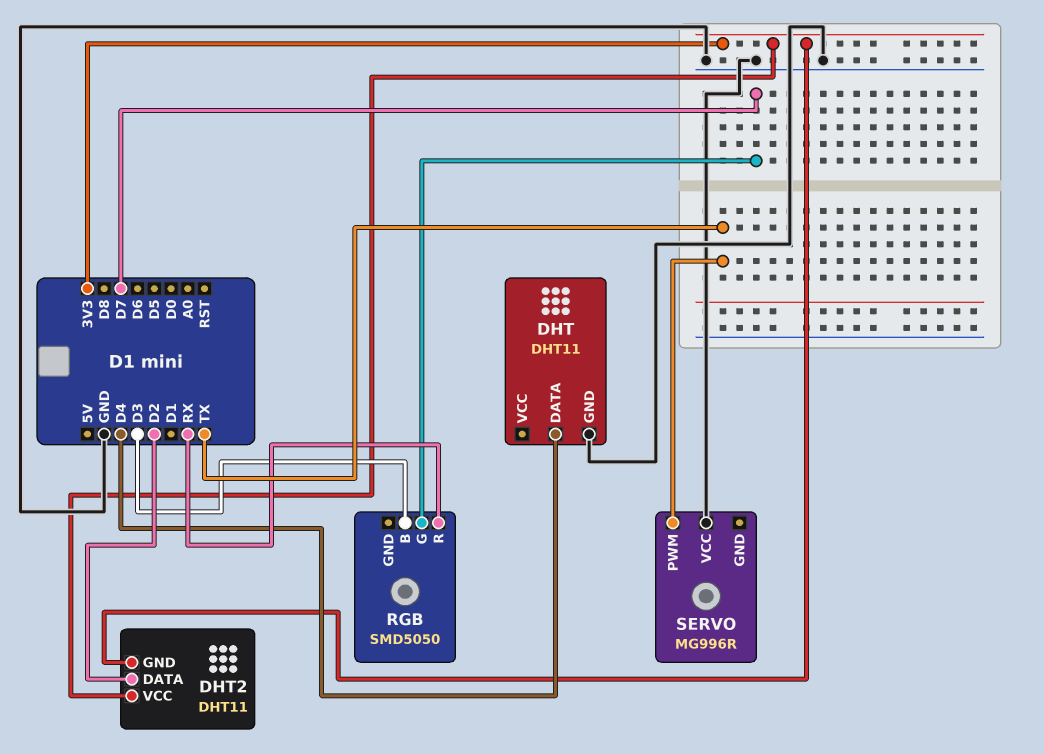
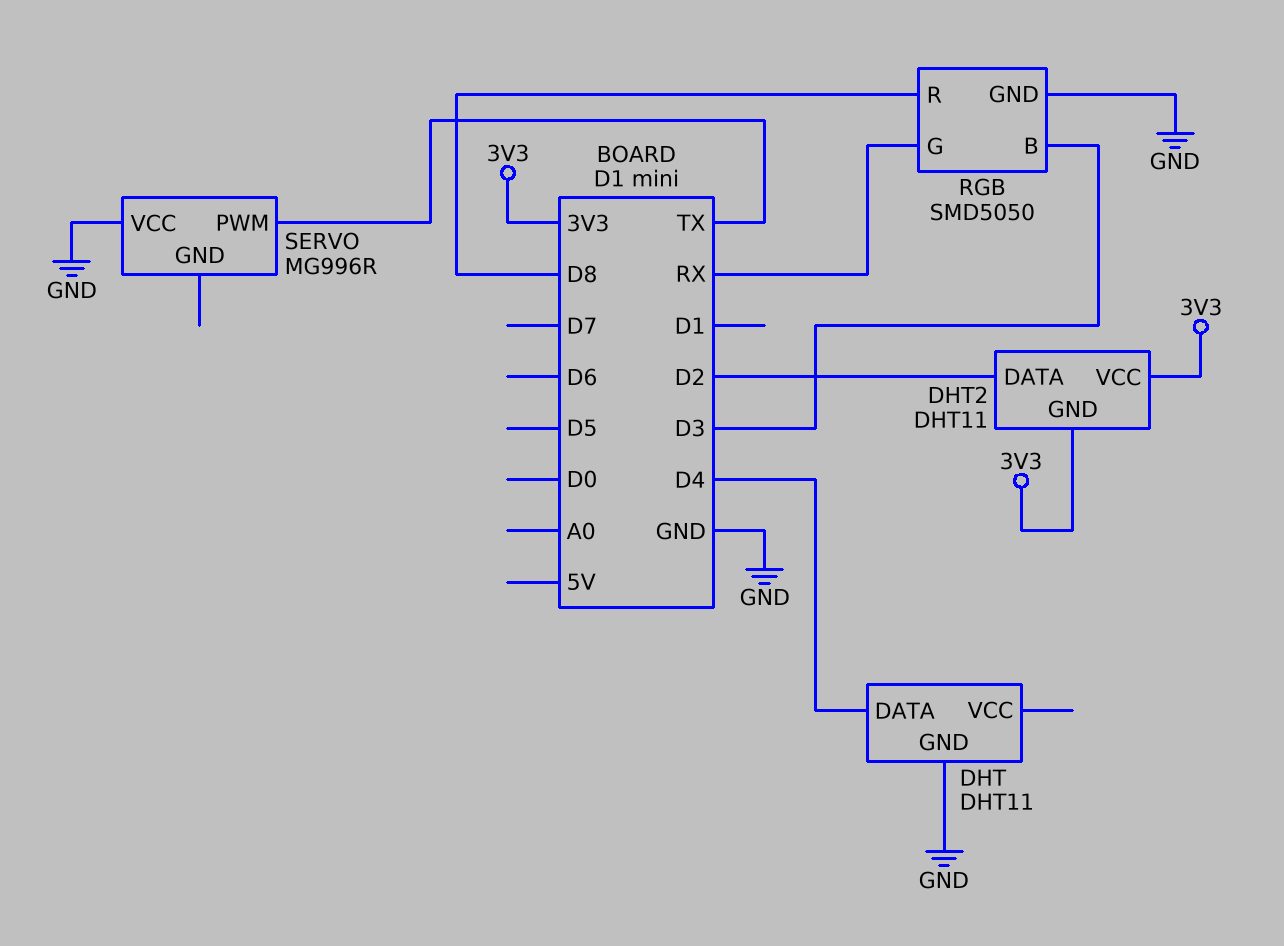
RGB pin G: D7 -> RX
RGB pin GND: none -> GND
RGB pin R: RX -> D8

